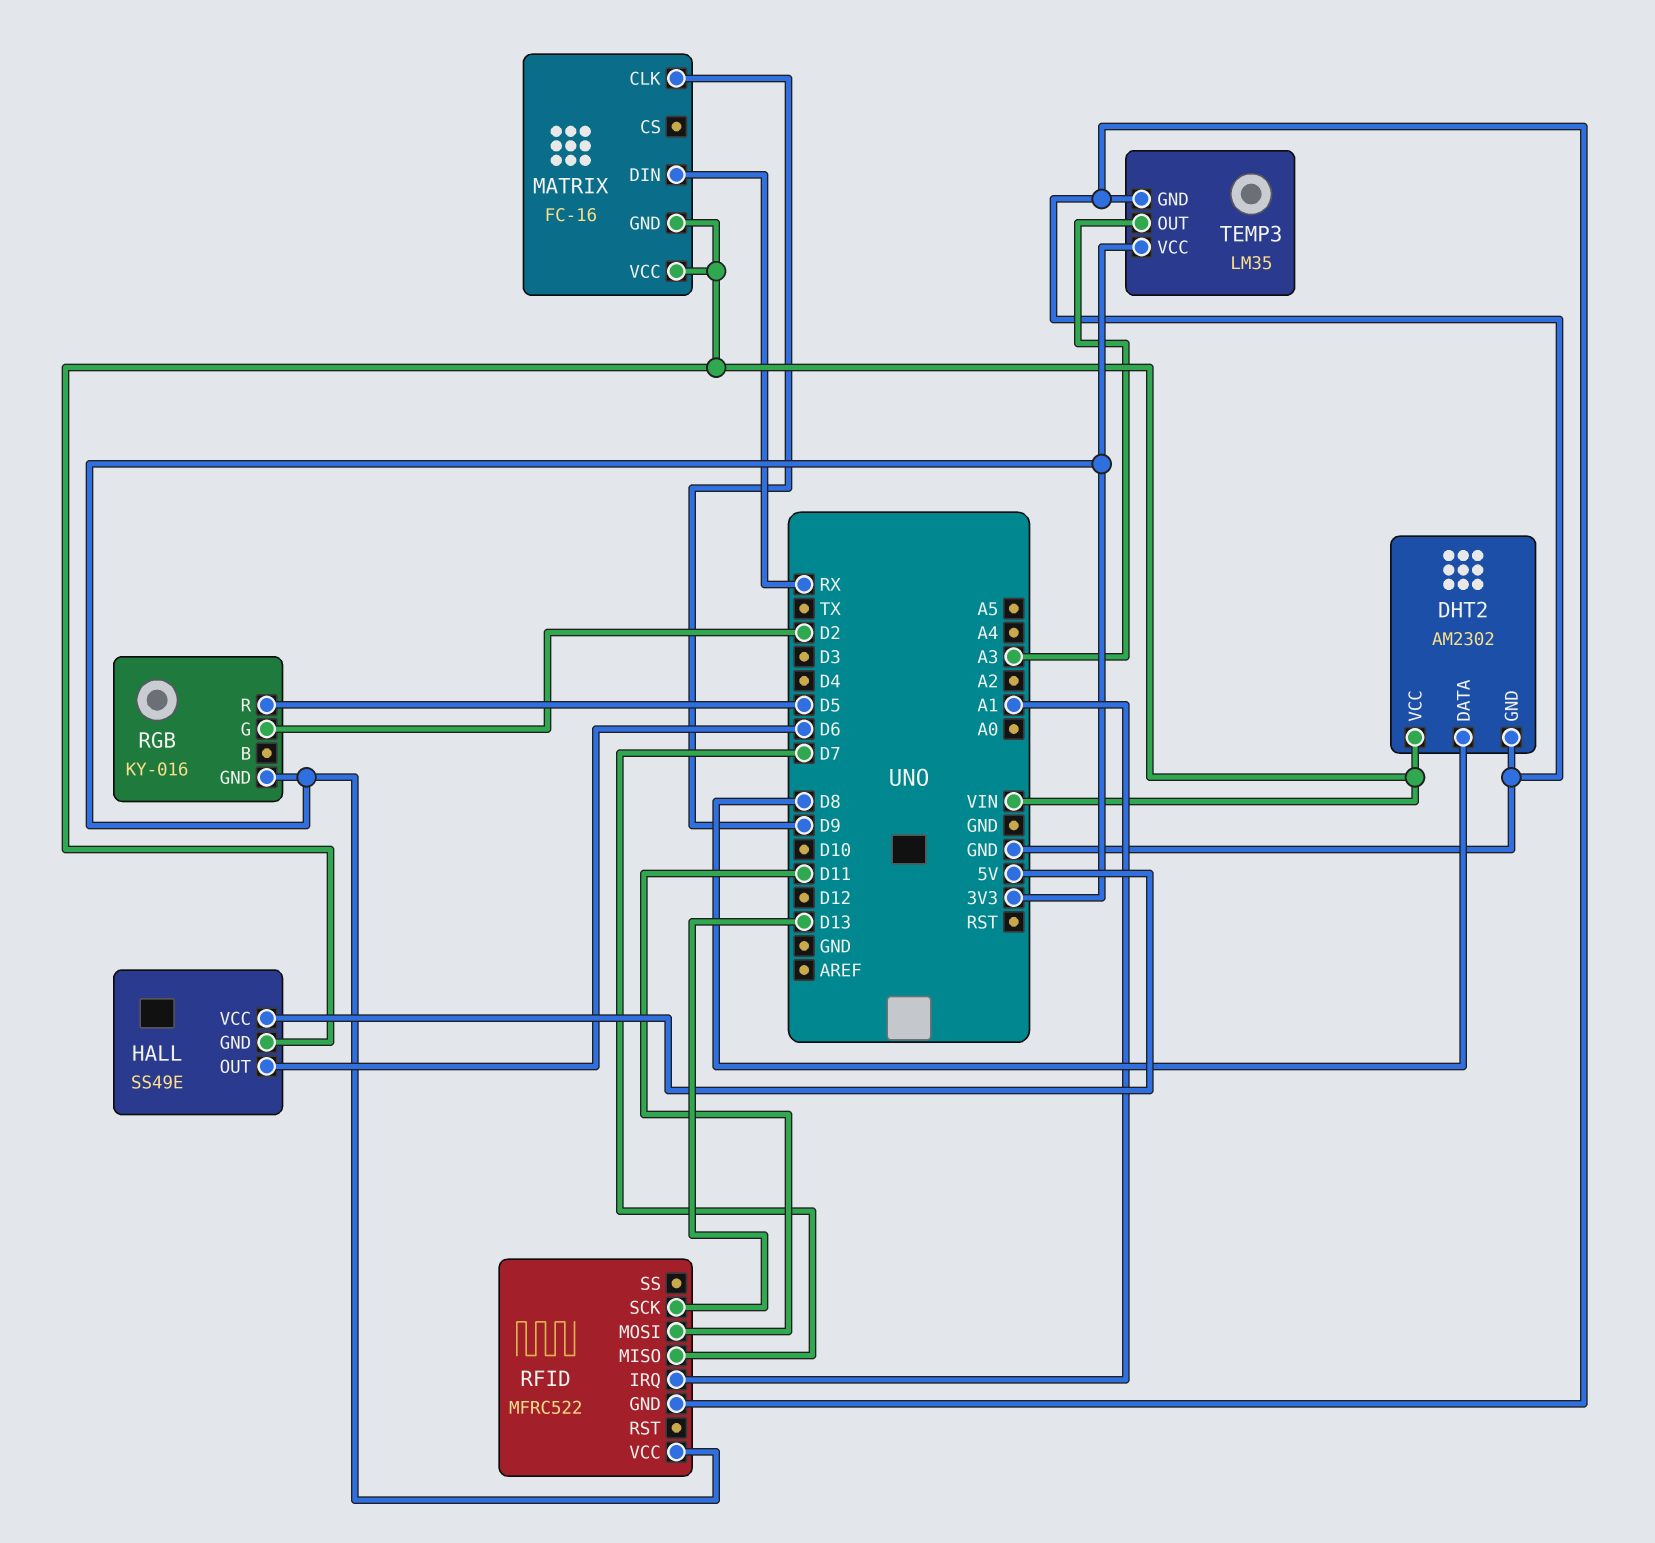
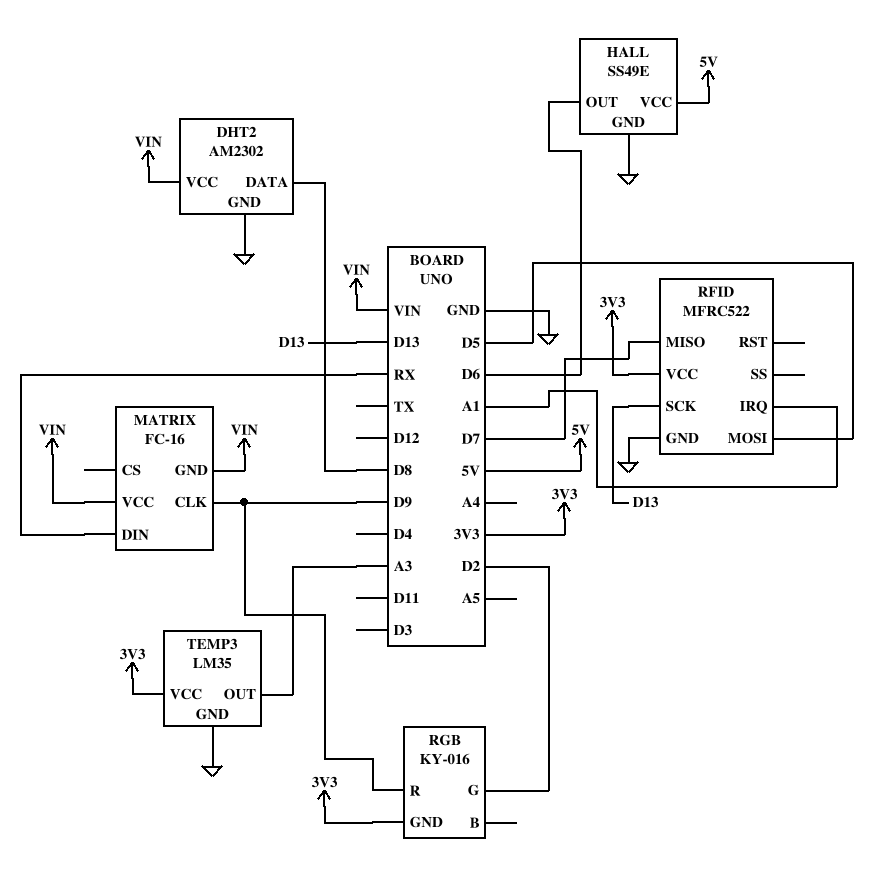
HALL pin GND: VIN -> GND
RFID pin MOSI: D11 -> D5
RGB pin R: D5 -> D9

